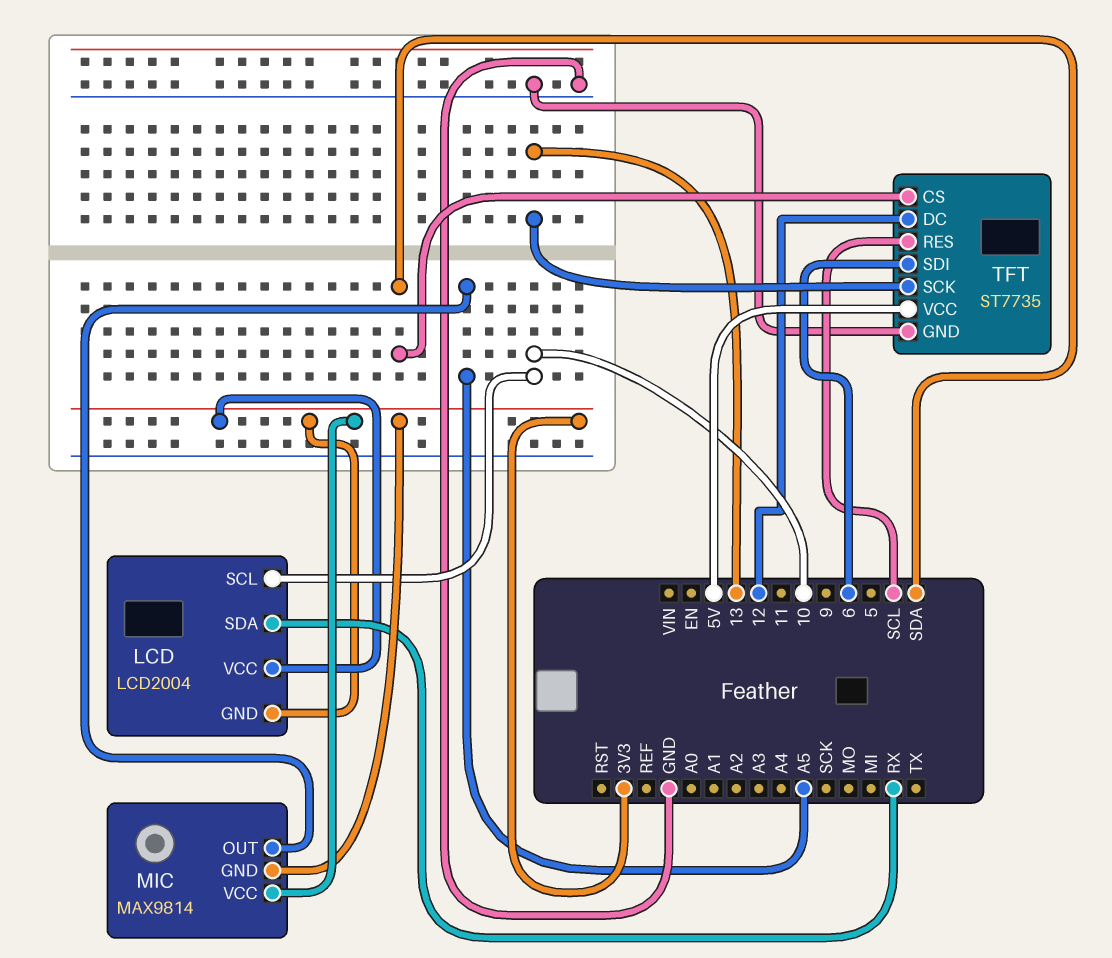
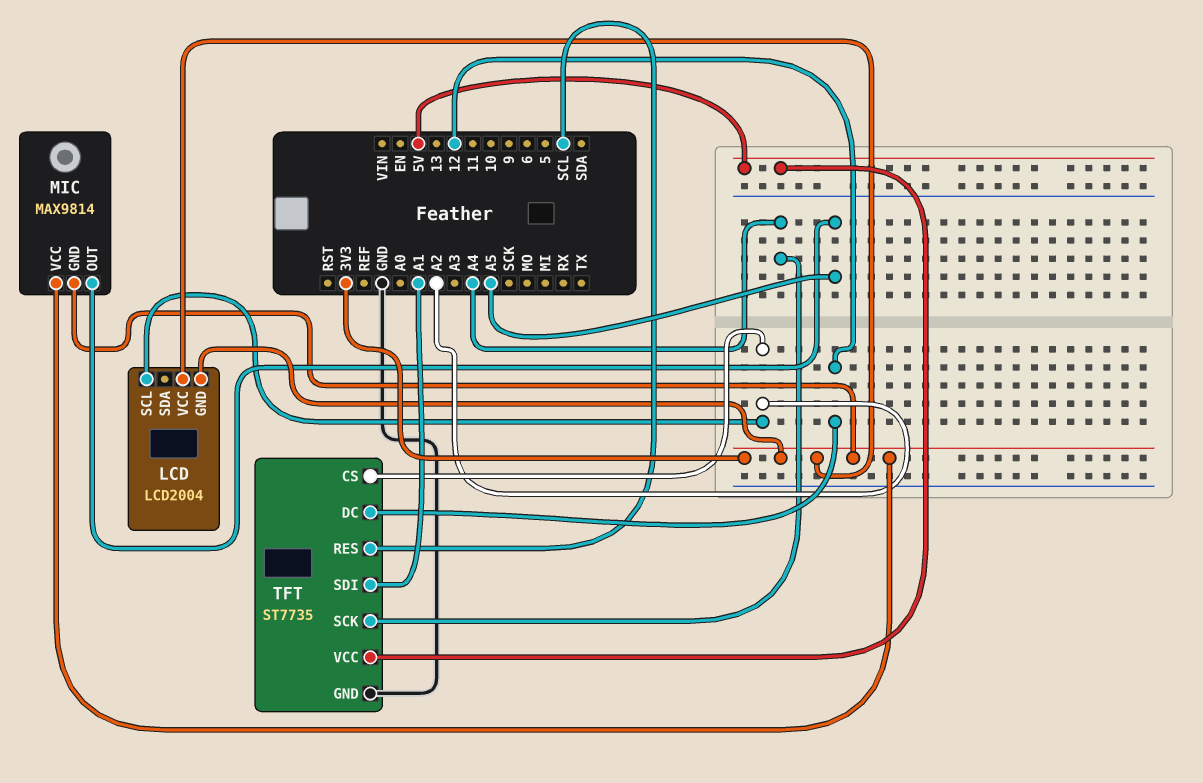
LCD pin SCL: 10 -> A2
LCD pin SDA: RX -> none
TFT pin CS: SDA -> A2
TFT pin SCK: 13 -> A4
TFT pin SDI: 6 -> A1

